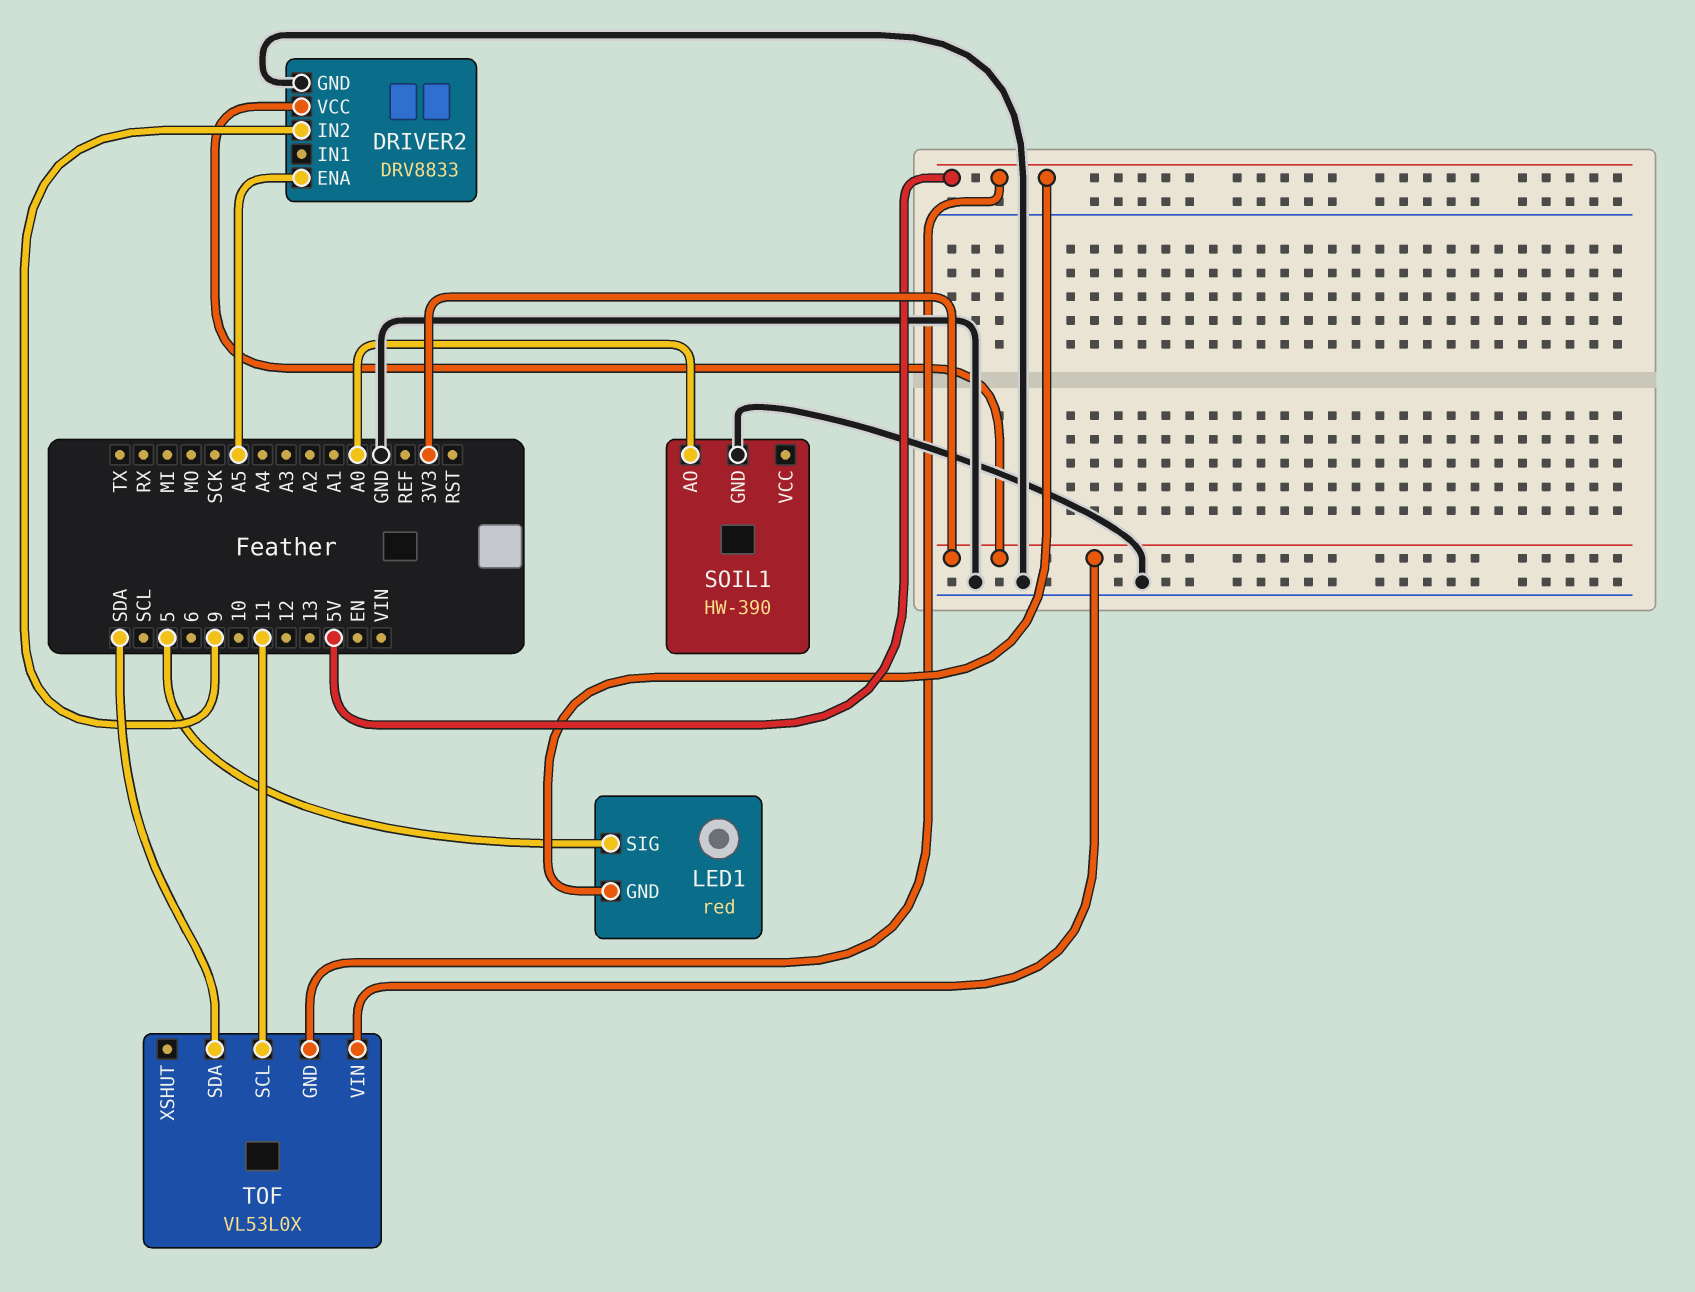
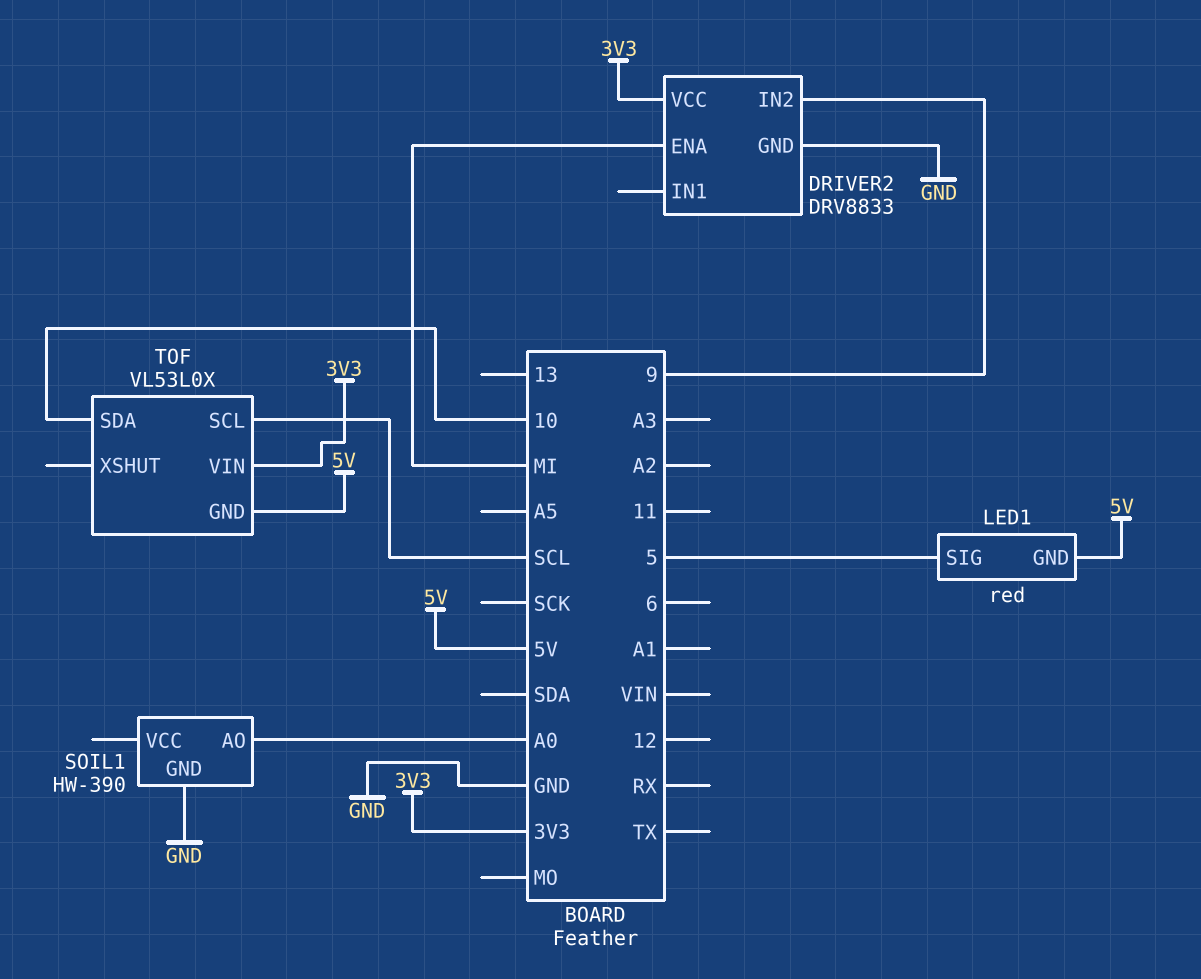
DRIVER2 pin ENA: A5 -> MI
TOF pin SCL: 11 -> SCL
TOF pin SDA: SDA -> 10

